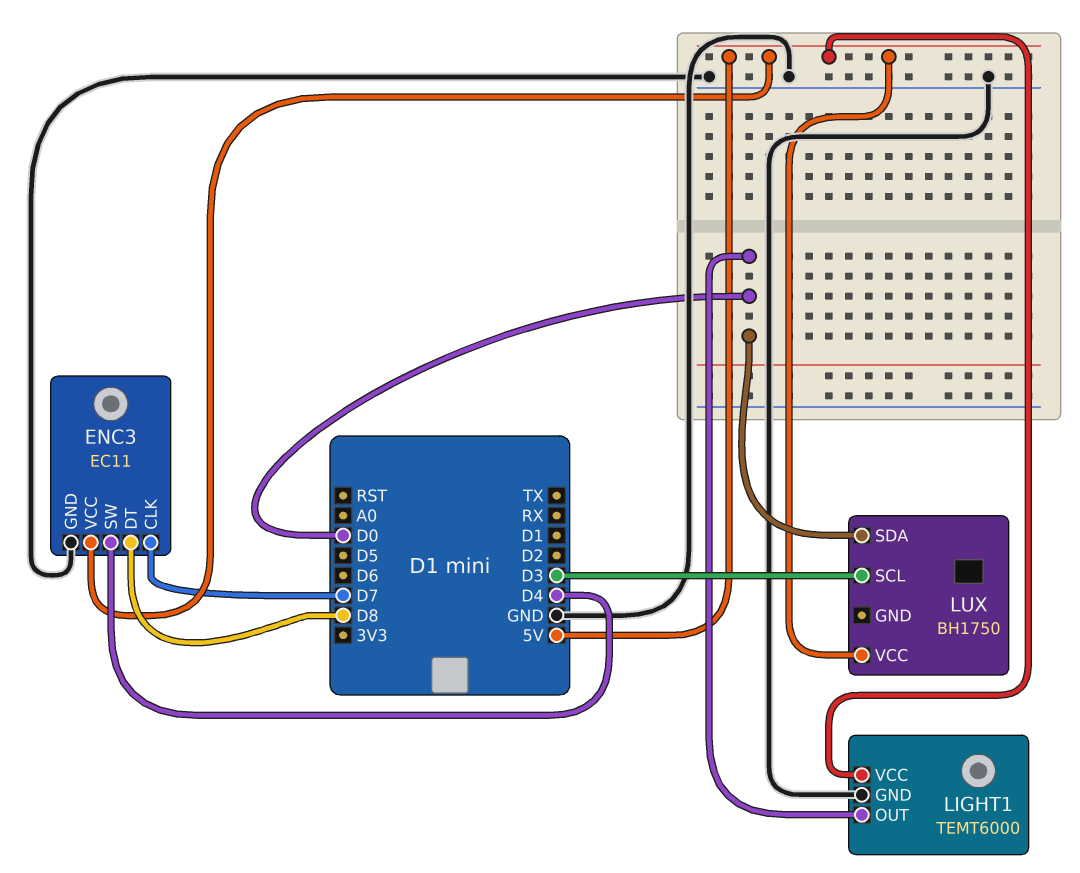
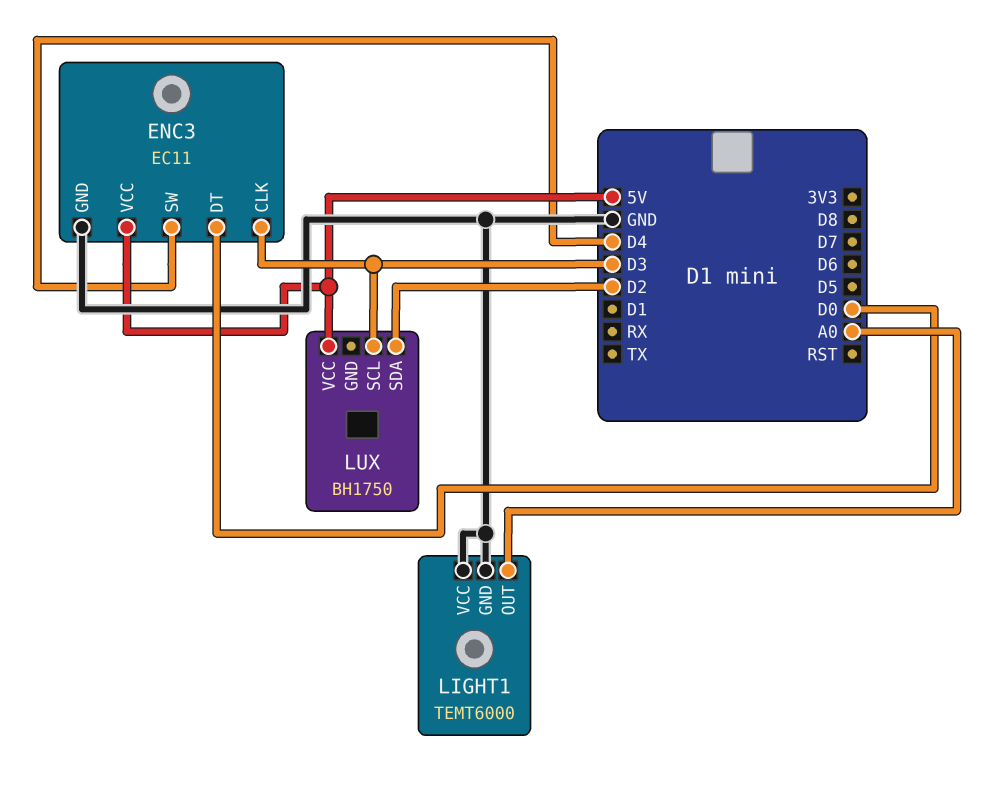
ENC3 pin CLK: D7 -> D3
ENC3 pin DT: D8 -> D0
LIGHT1 pin OUT: D0 -> A0
LIGHT1 pin VCC: 5V -> GND
LUX pin SDA: D0 -> D2

